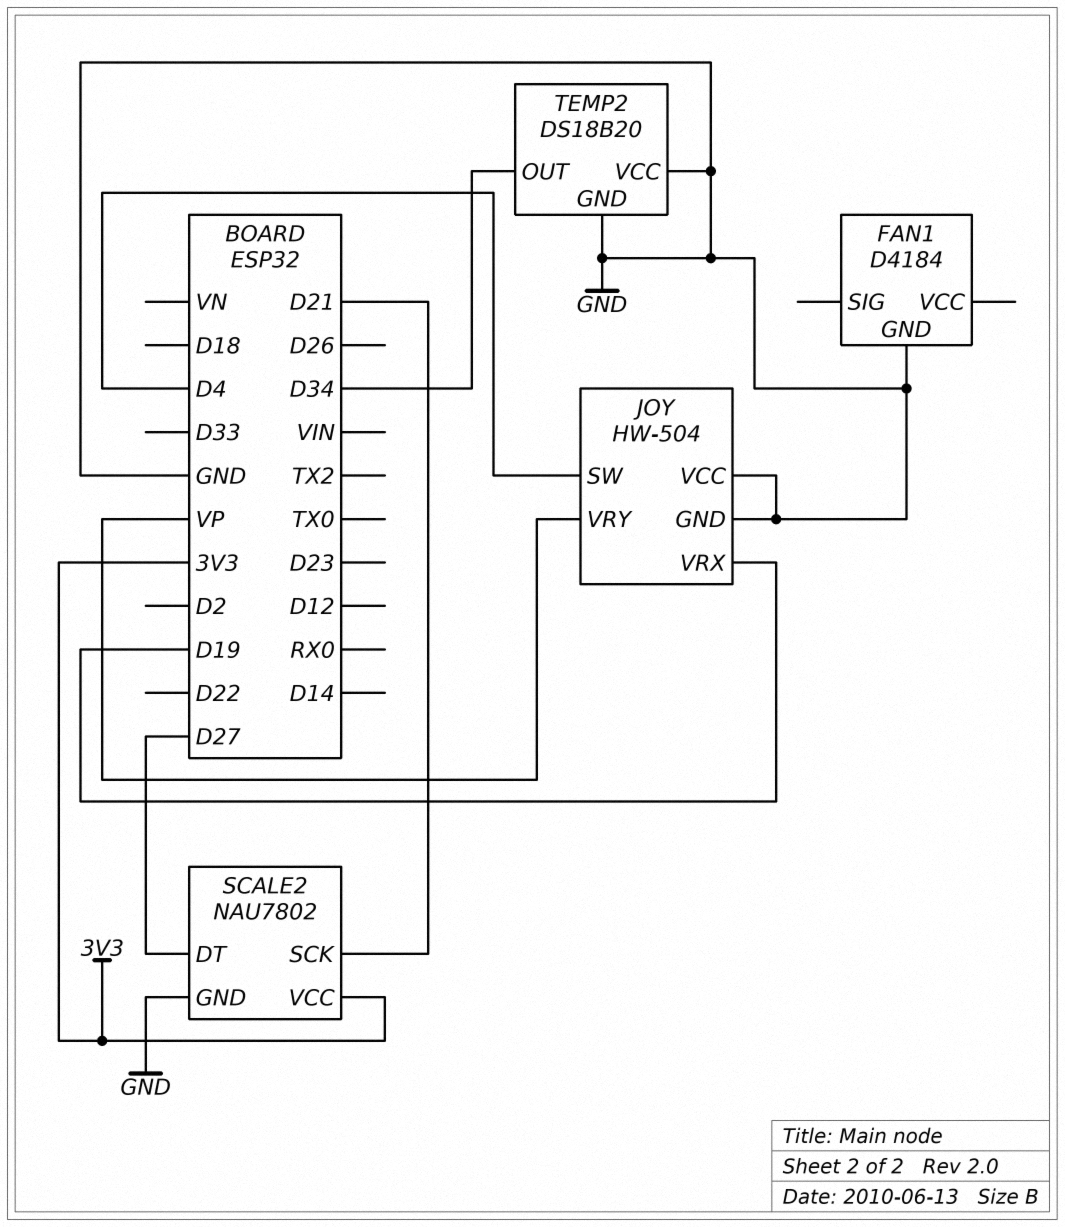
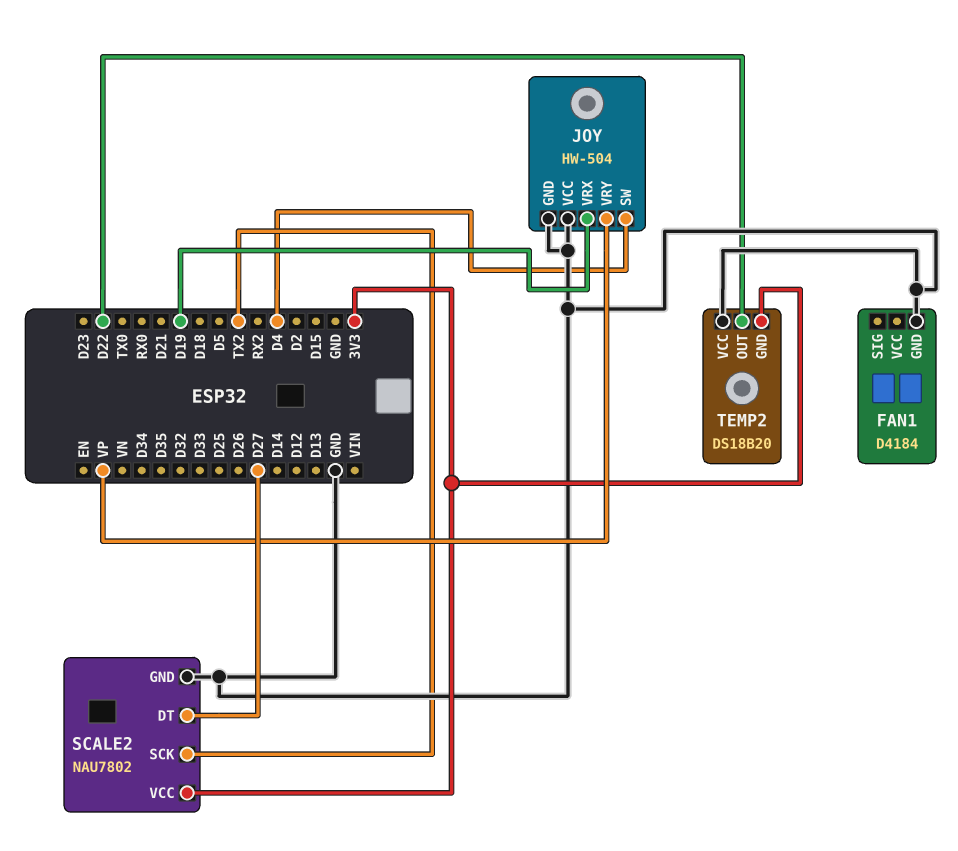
SCALE2 pin SCK: D21 -> TX2
TEMP2 pin GND: GND -> 3V3
TEMP2 pin OUT: D34 -> D22

